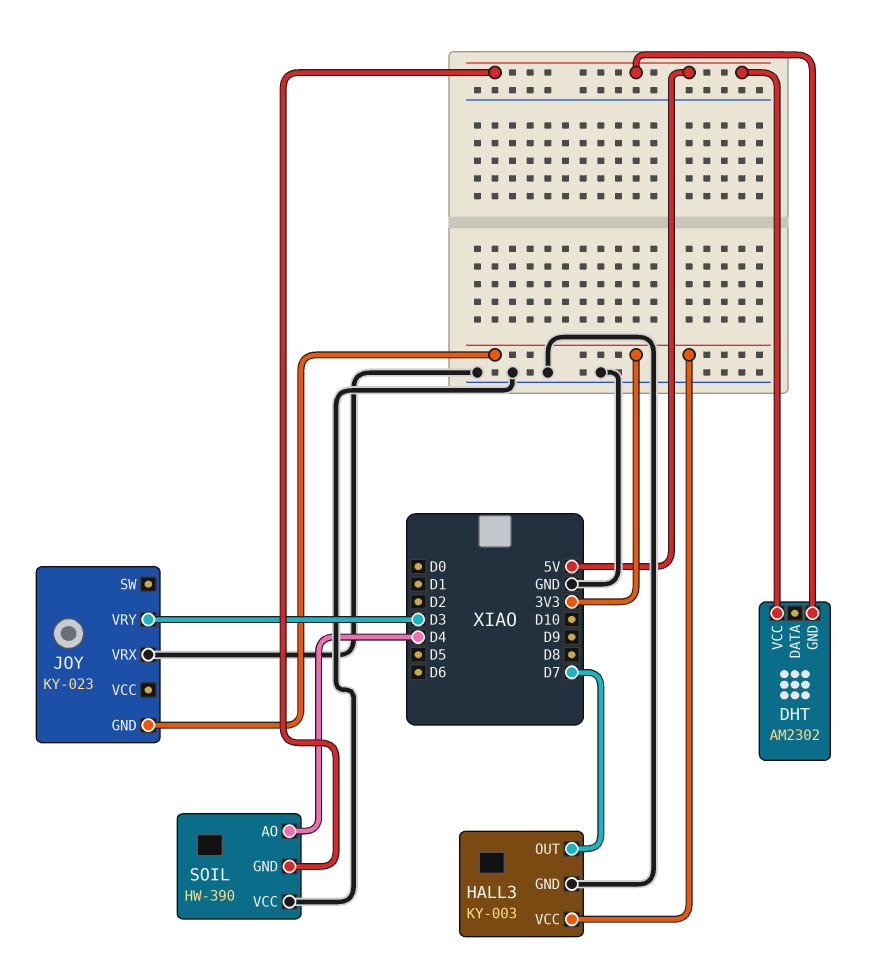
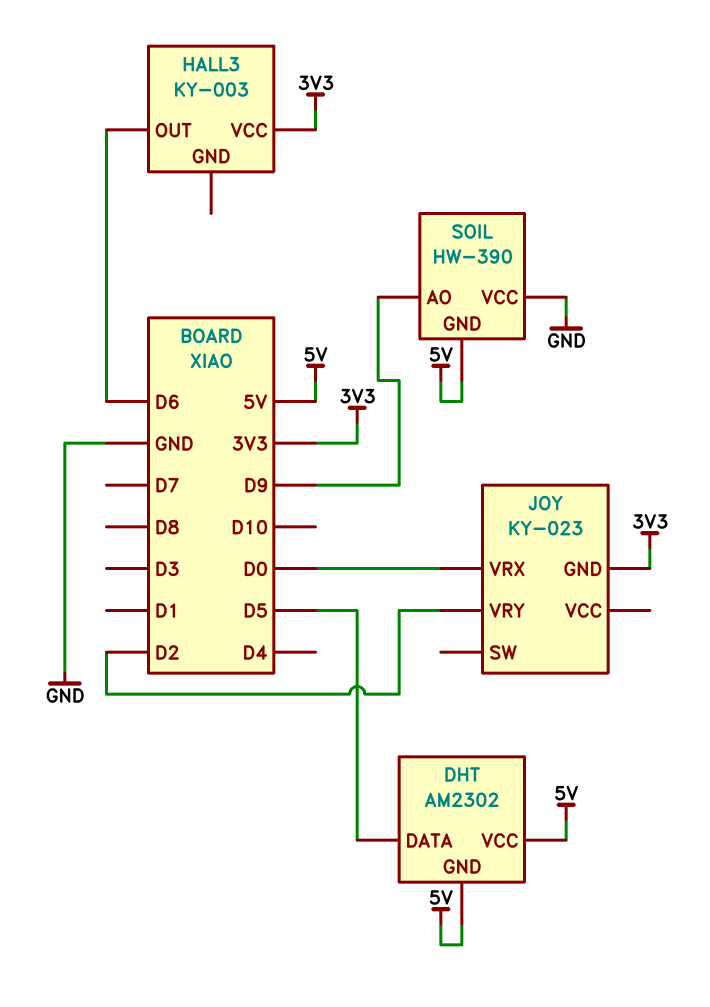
DHT pin DATA: none -> D5
HALL3 pin GND: GND -> none
HALL3 pin OUT: D7 -> D6
JOY pin VRX: GND -> D0
JOY pin VRY: D3 -> D2
SOIL pin AO: D4 -> D9

